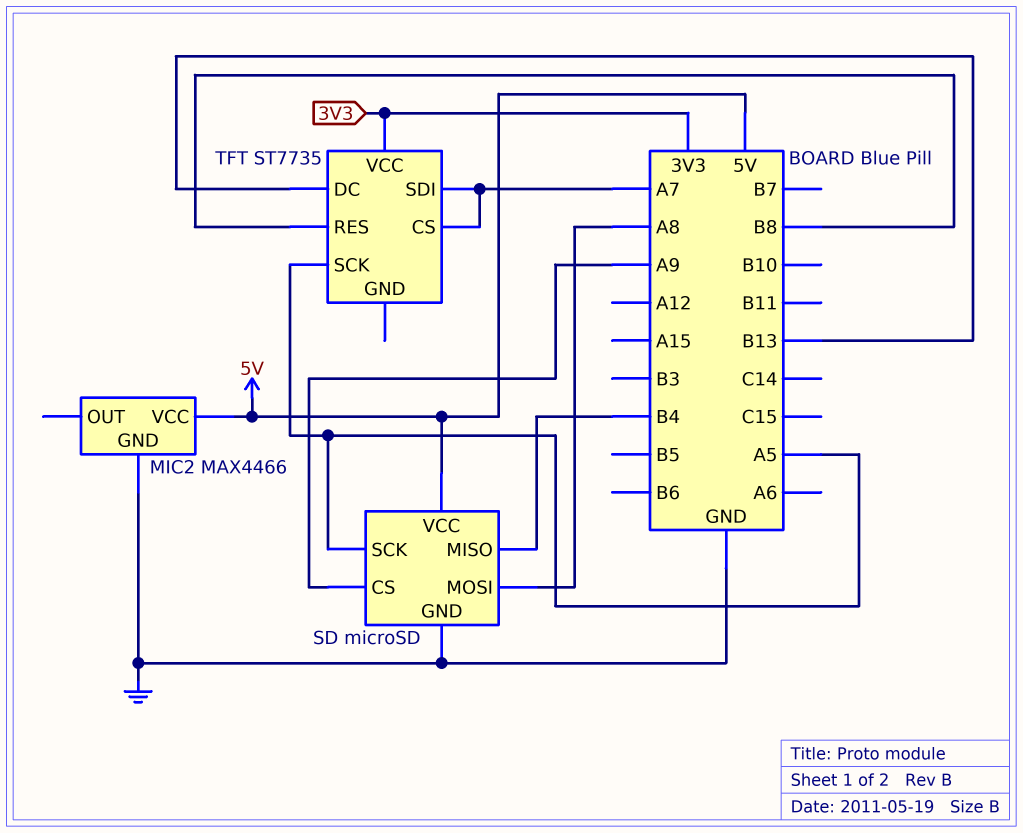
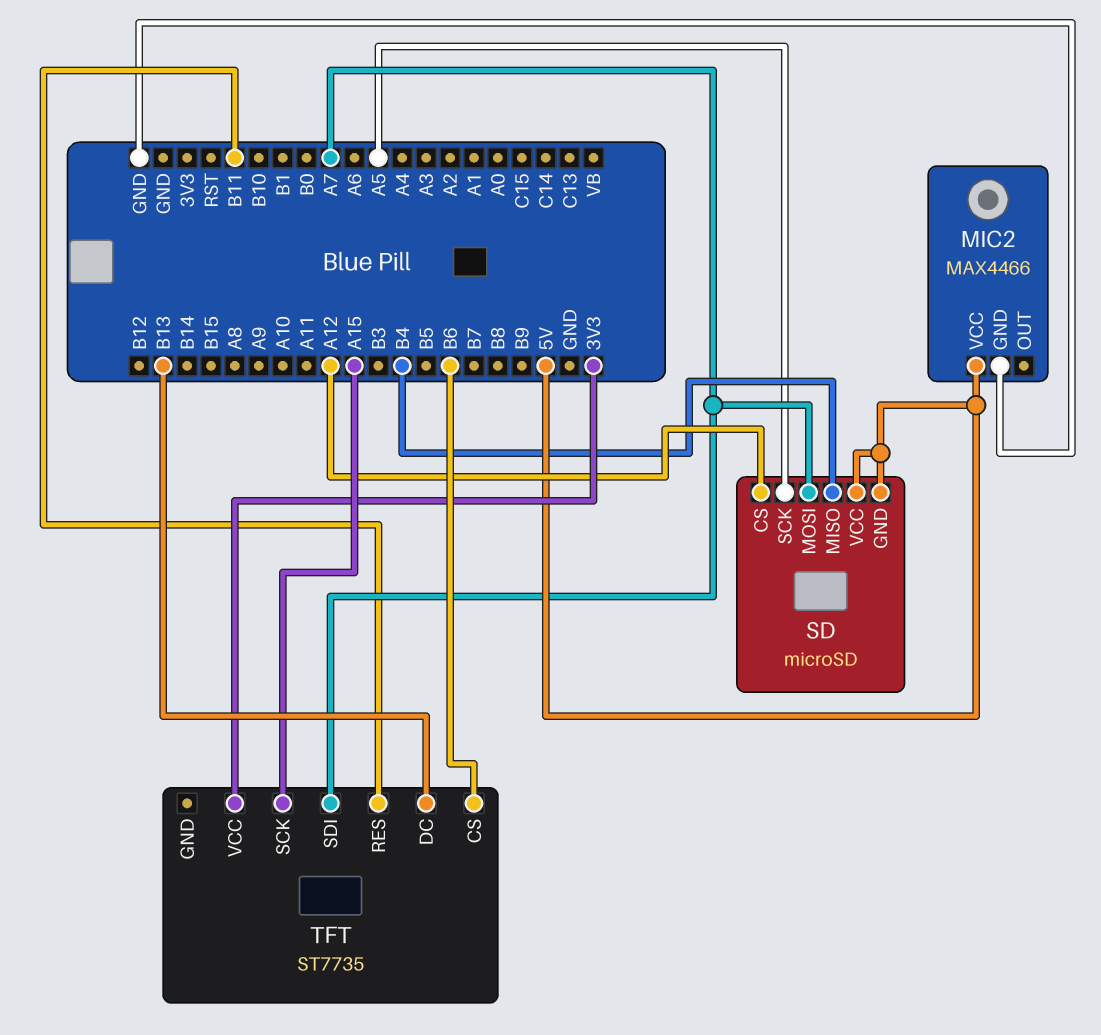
SD pin CS: A9 -> A12
SD pin GND: GND -> 5V
SD pin MOSI: A8 -> A7
TFT pin CS: A7 -> B6
TFT pin RES: B8 -> B11
TFT pin SCK: A5 -> A15

